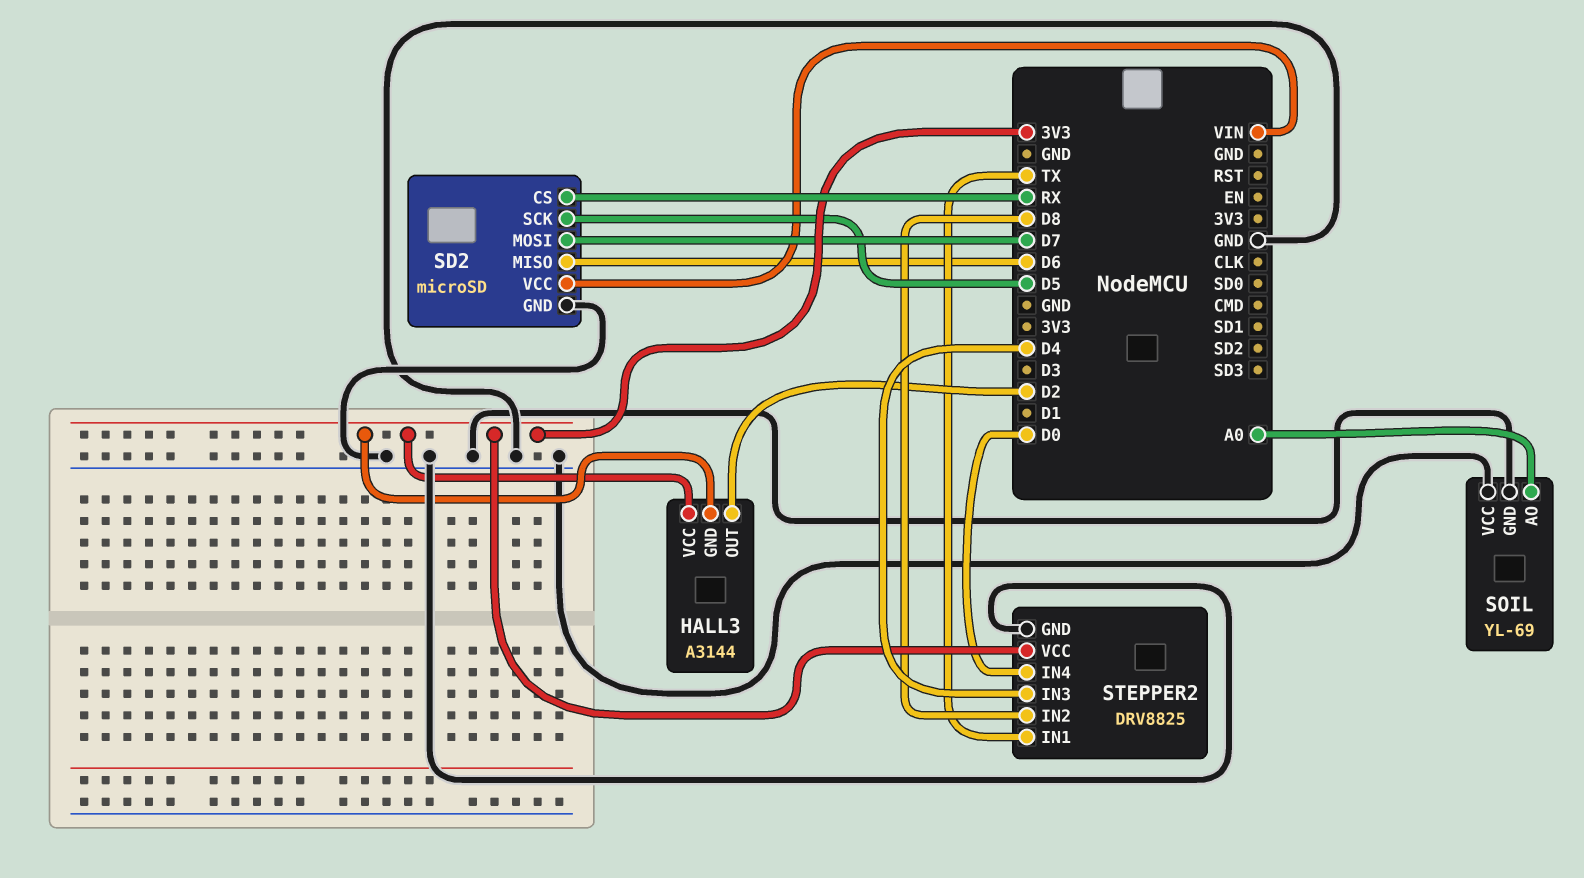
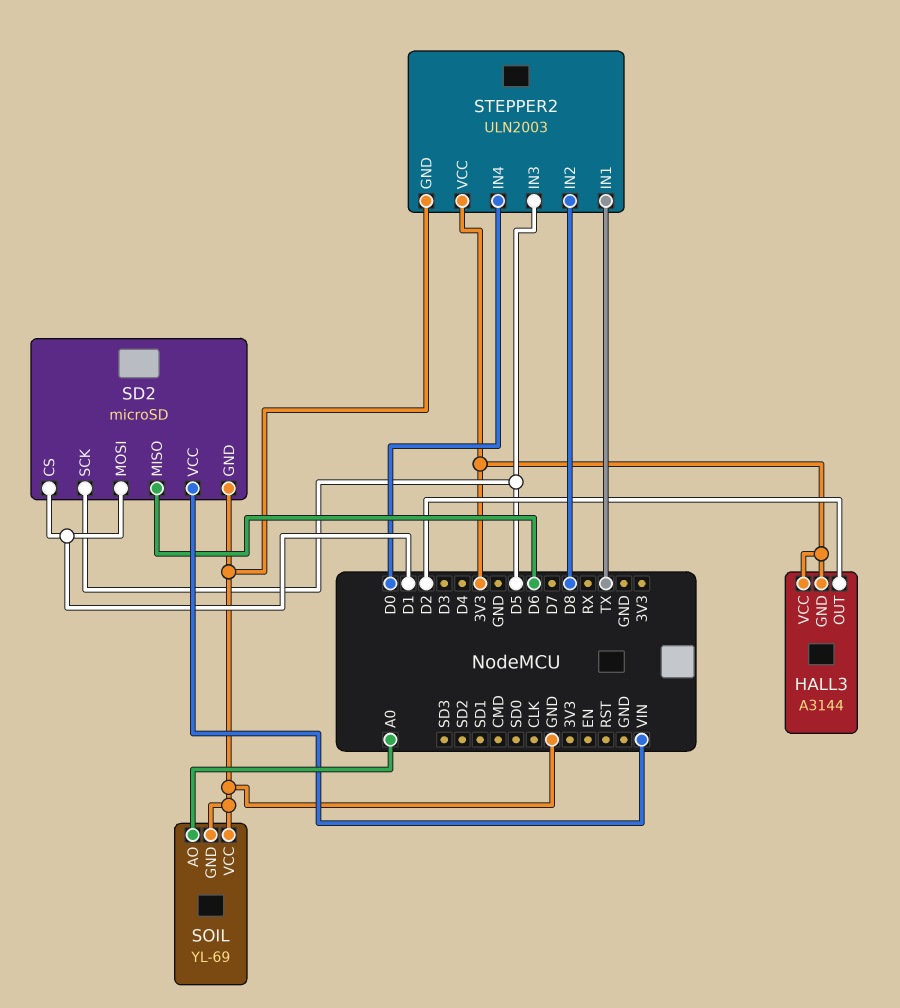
SD2 pin CS: RX -> D1
SD2 pin MOSI: D7 -> D1
STEPPER2: DRV8825 -> ULN2003
STEPPER2 pin IN3: D4 -> D5

